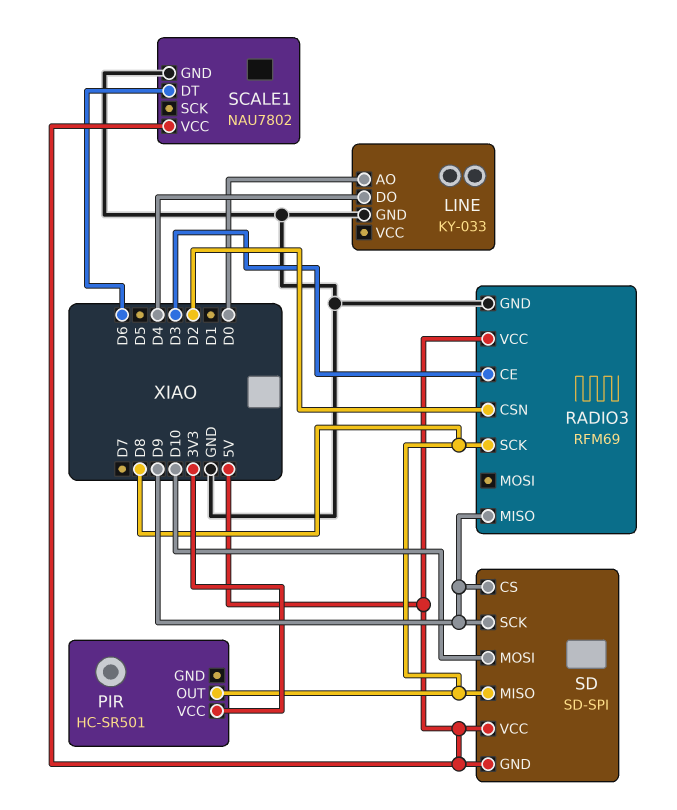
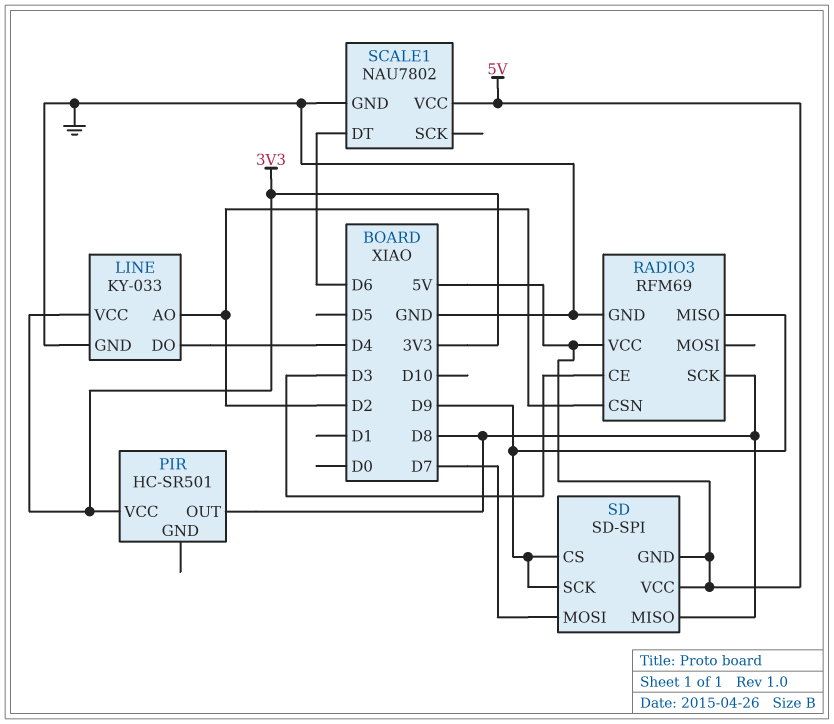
LINE pin AO: D0 -> D2
LINE pin VCC: none -> 3V3
SD pin MOSI: D10 -> D7

